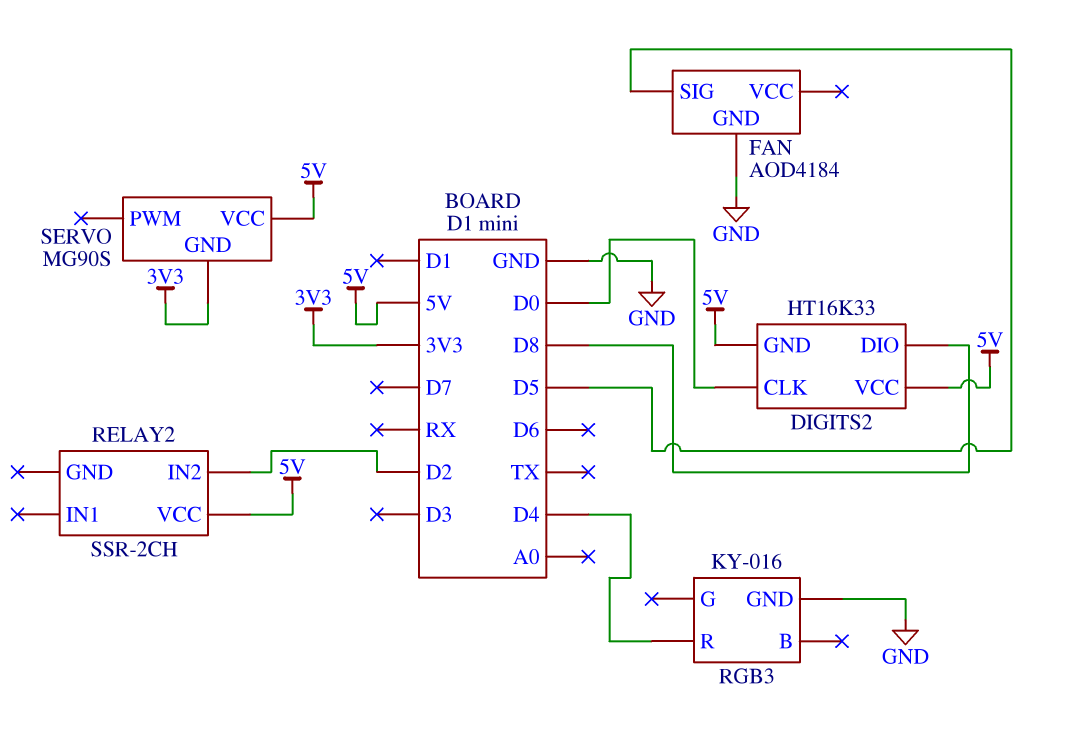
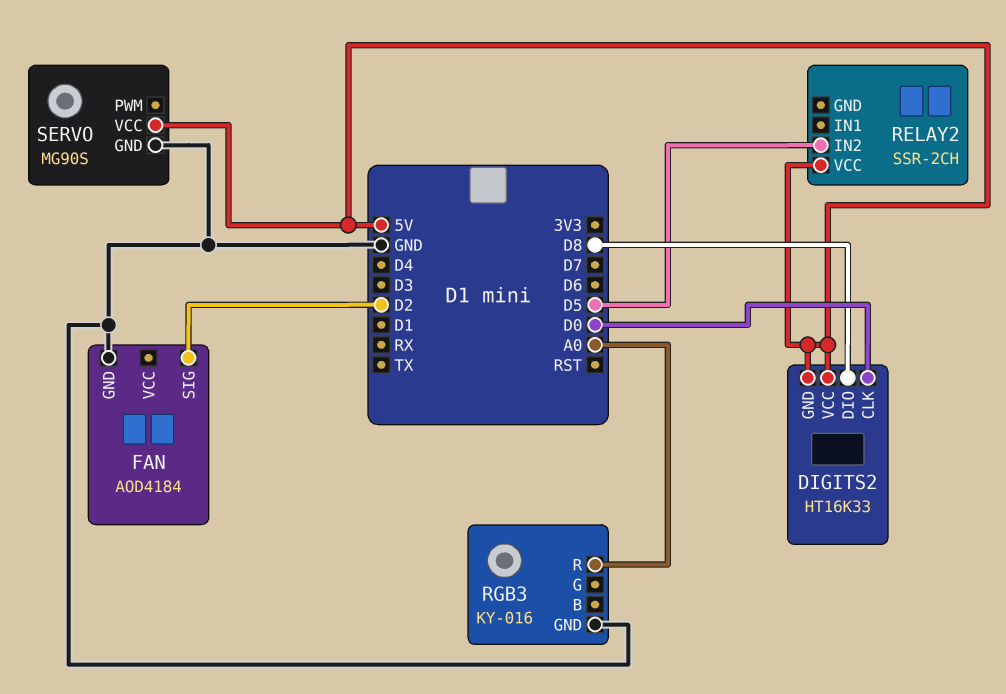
FAN pin SIG: D5 -> D2
RELAY2 pin IN2: D2 -> D5
RGB3 pin R: D4 -> A0
SERVO pin GND: 3V3 -> GND

